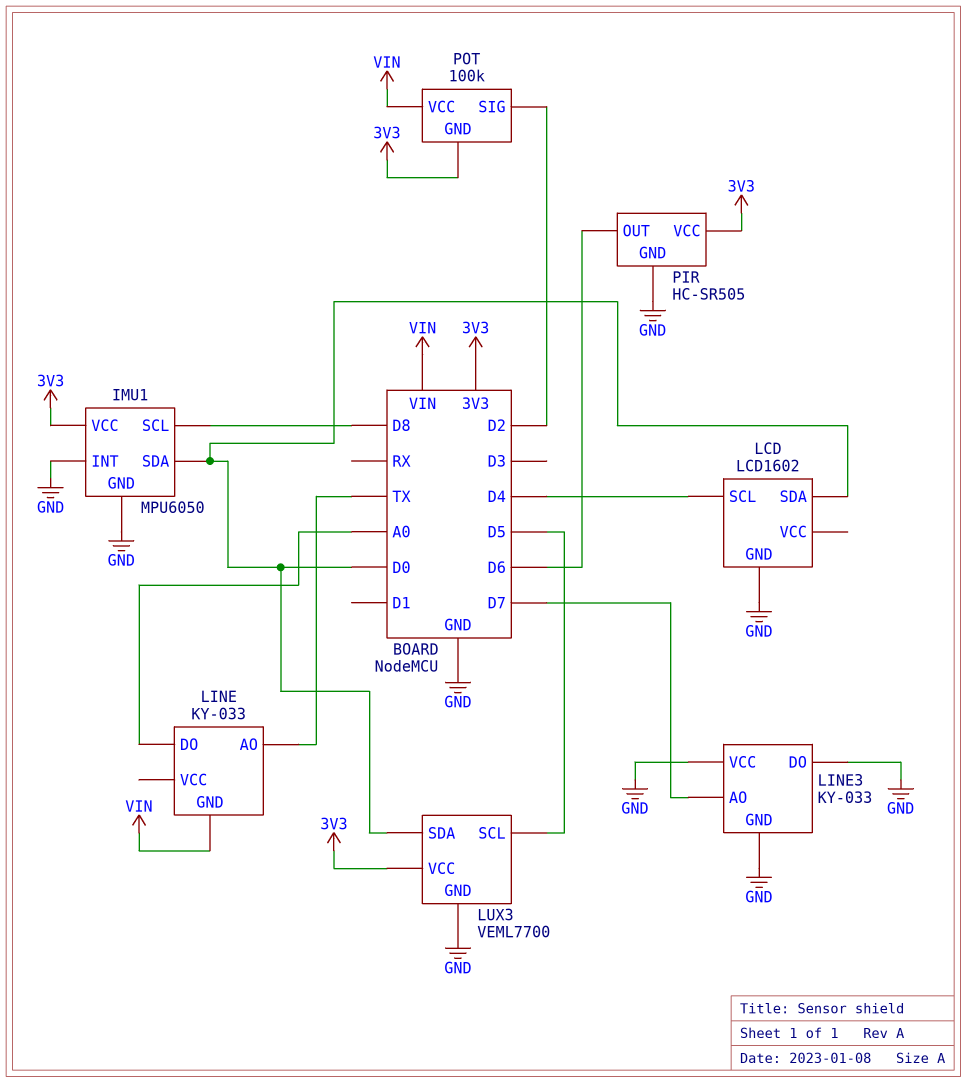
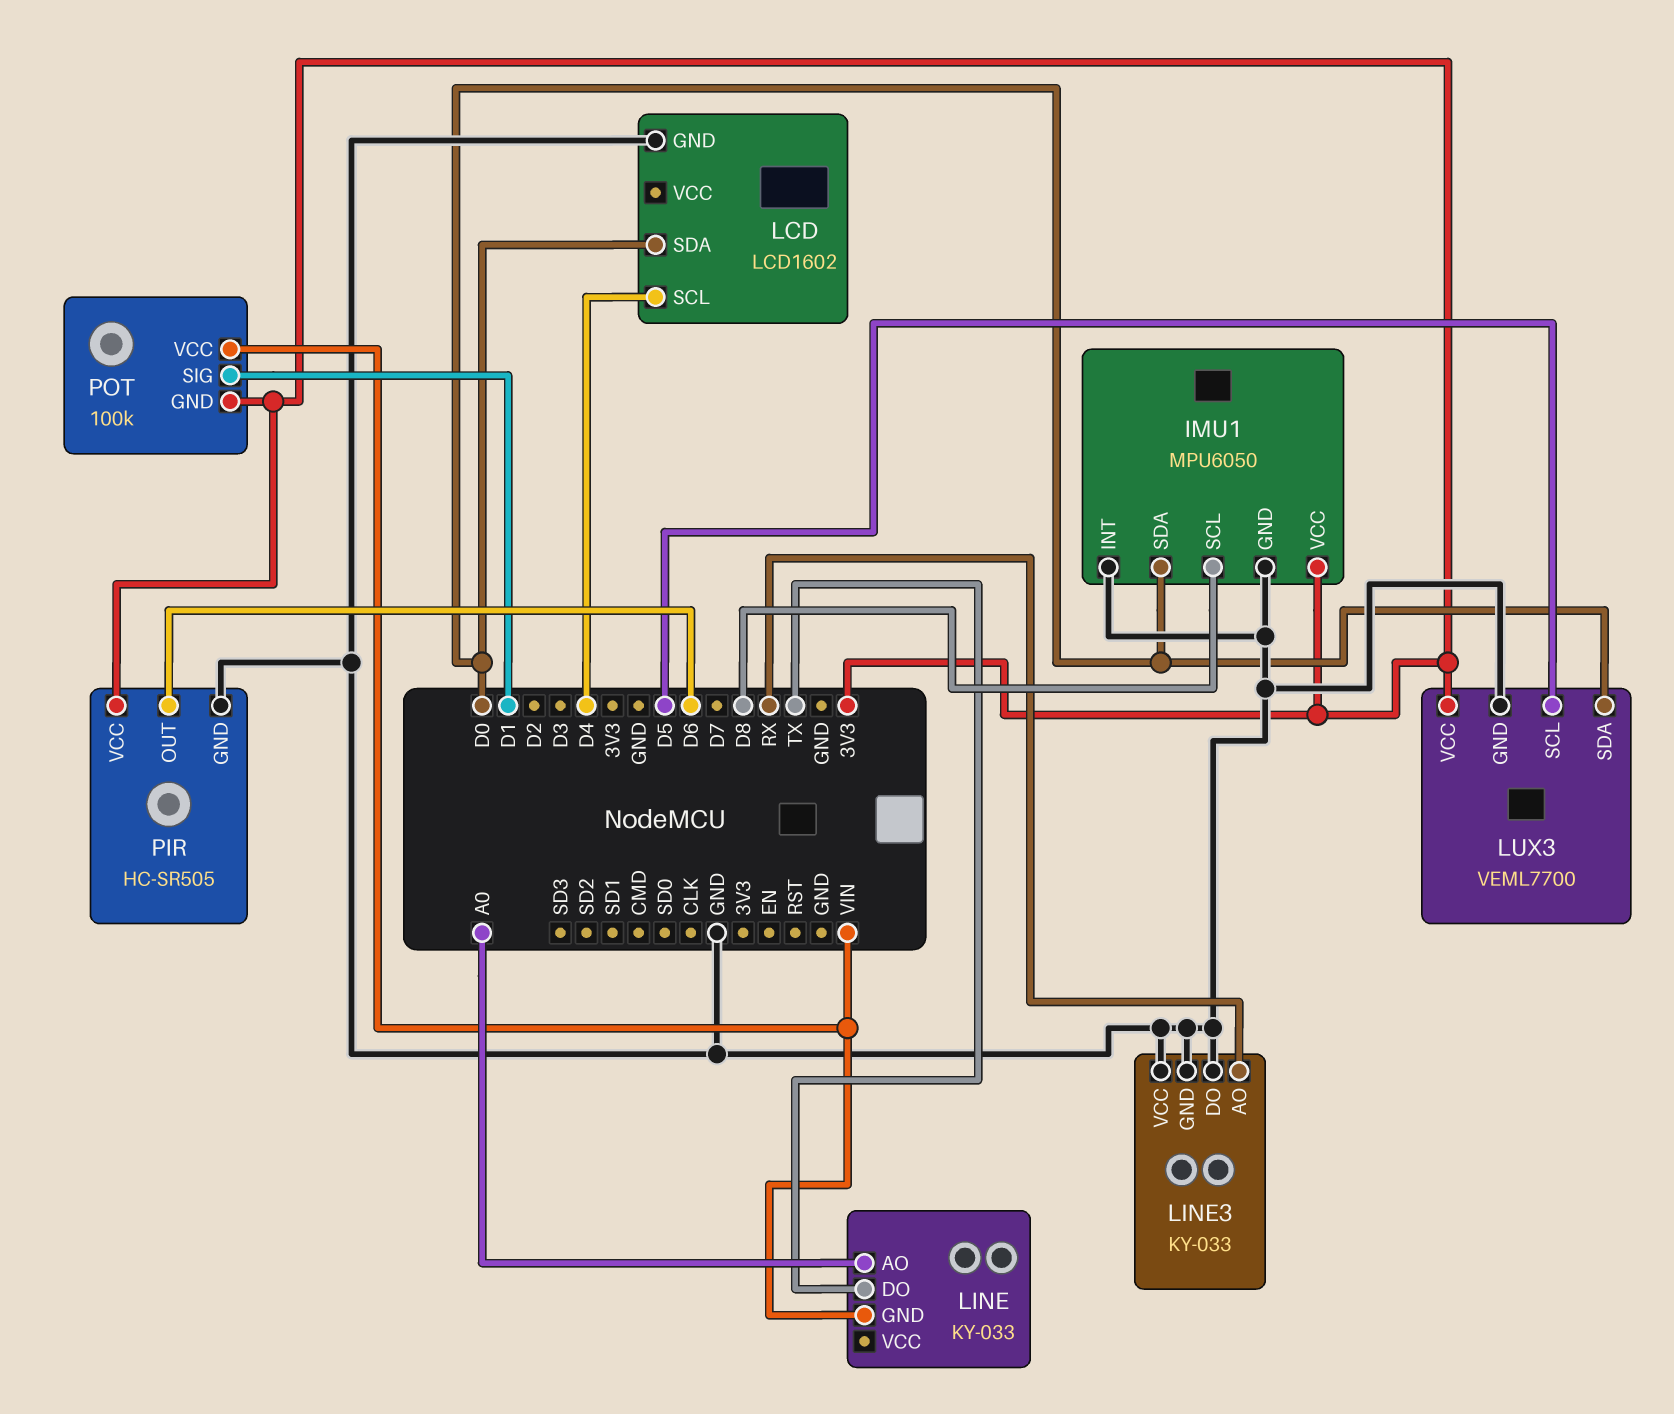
LINE pin AO: TX -> A0
LINE pin DO: A0 -> TX
LINE3 pin AO: D7 -> RX
POT pin SIG: D2 -> D1

